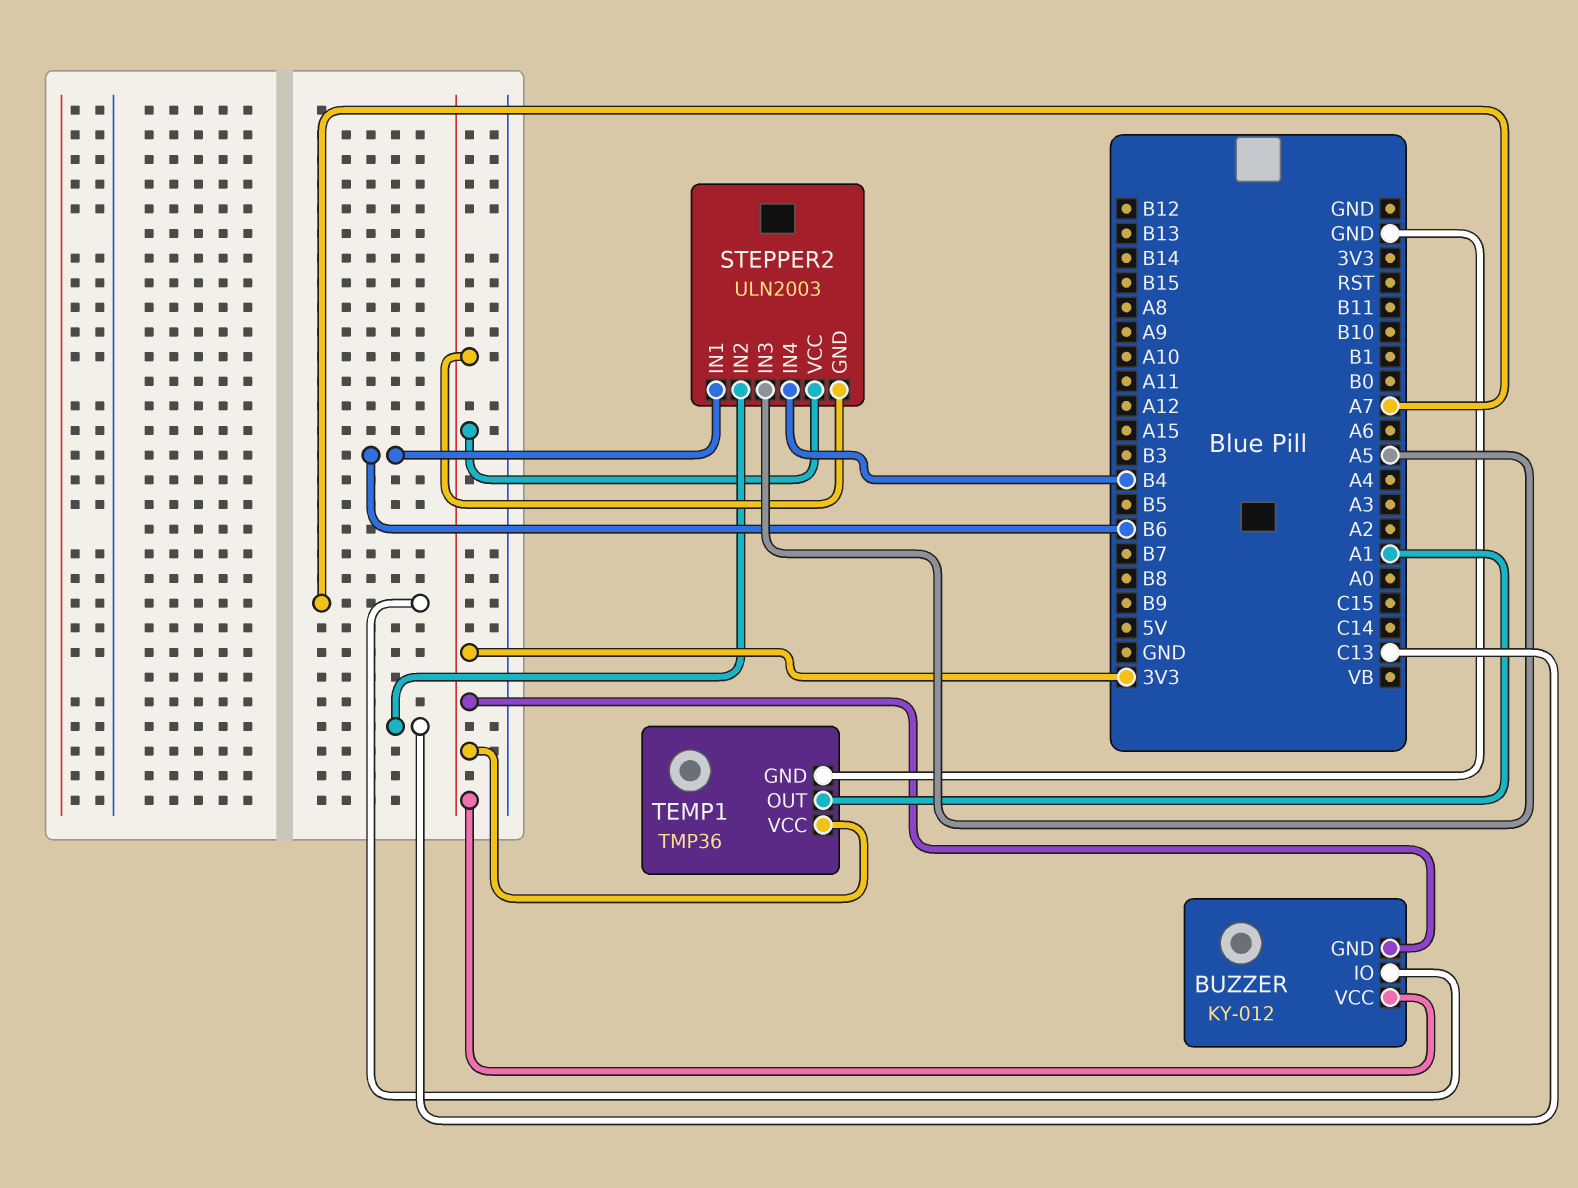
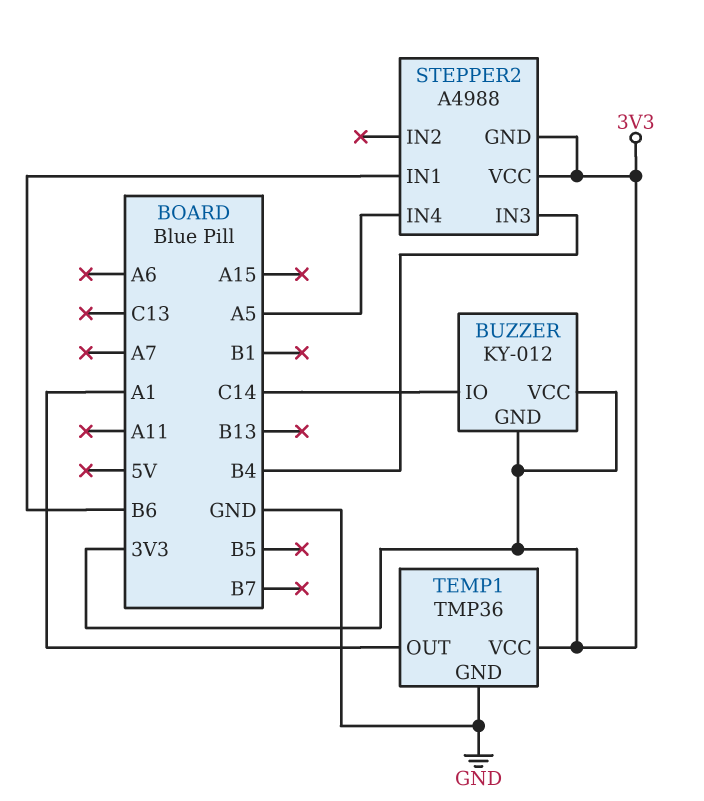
BUZZER pin IO: A7 -> C14
STEPPER2: ULN2003 -> A4988
STEPPER2 pin IN2: C13 -> none
STEPPER2 pin IN3: A5 -> B4
STEPPER2 pin IN4: B4 -> A5

